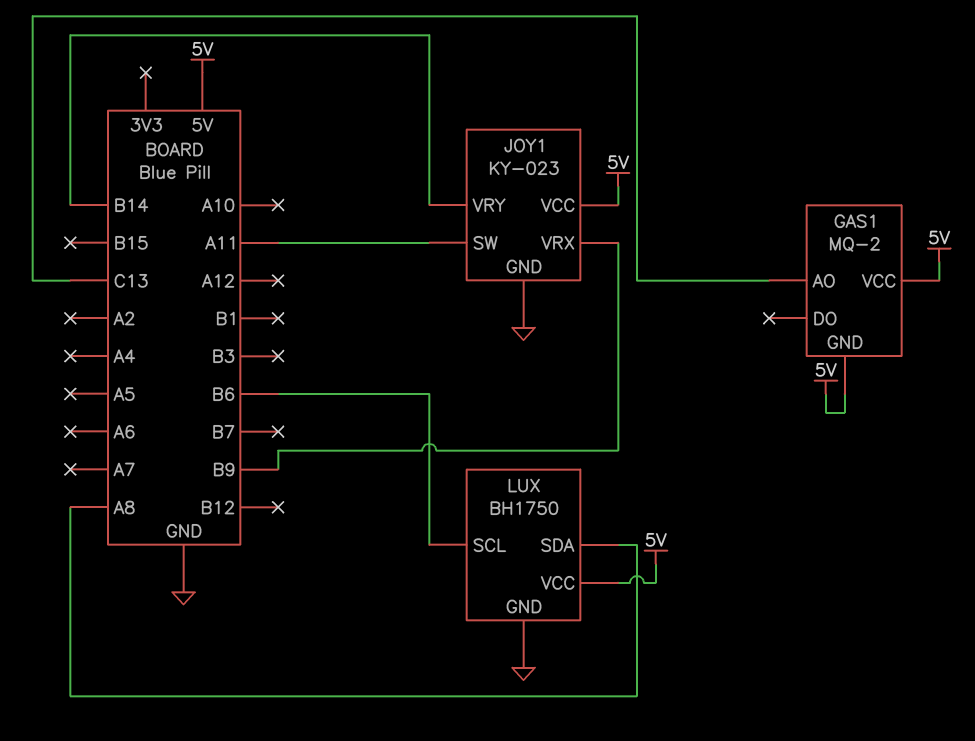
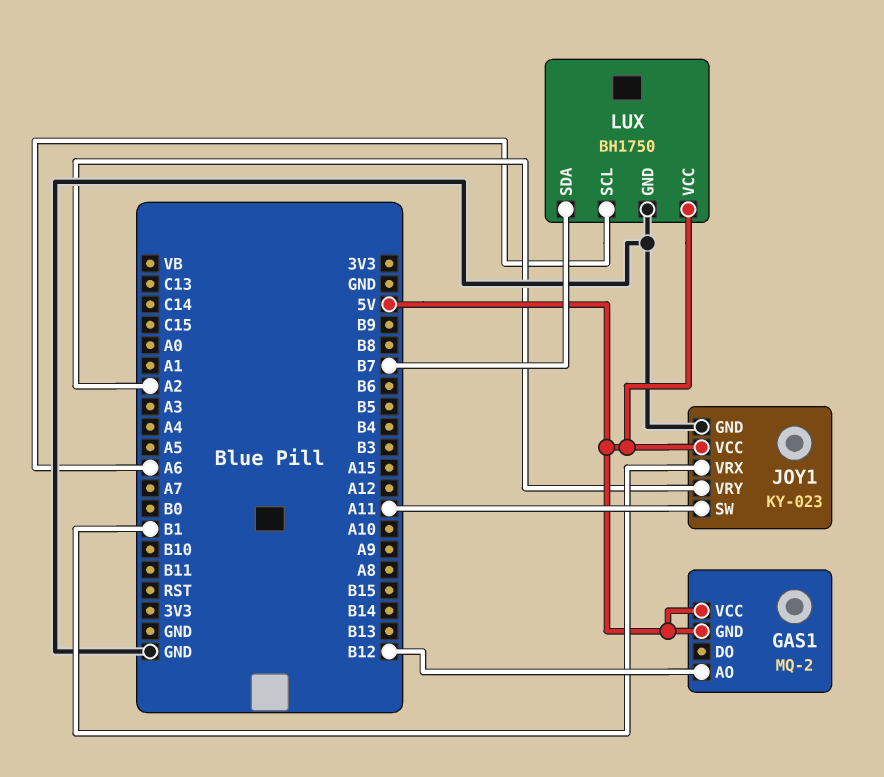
GAS1 pin AO: C13 -> B12
JOY1 pin VRX: B9 -> B1
JOY1 pin VRY: B14 -> A2
LUX pin SCL: B6 -> A6
LUX pin SDA: A8 -> B7

